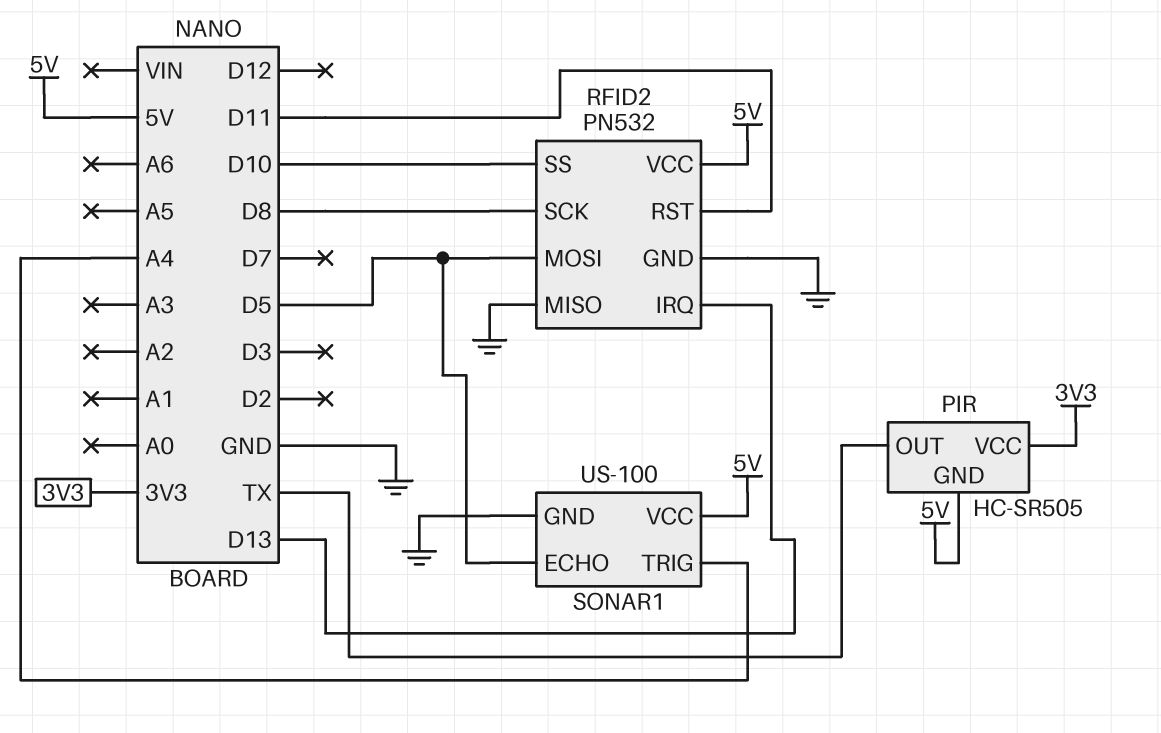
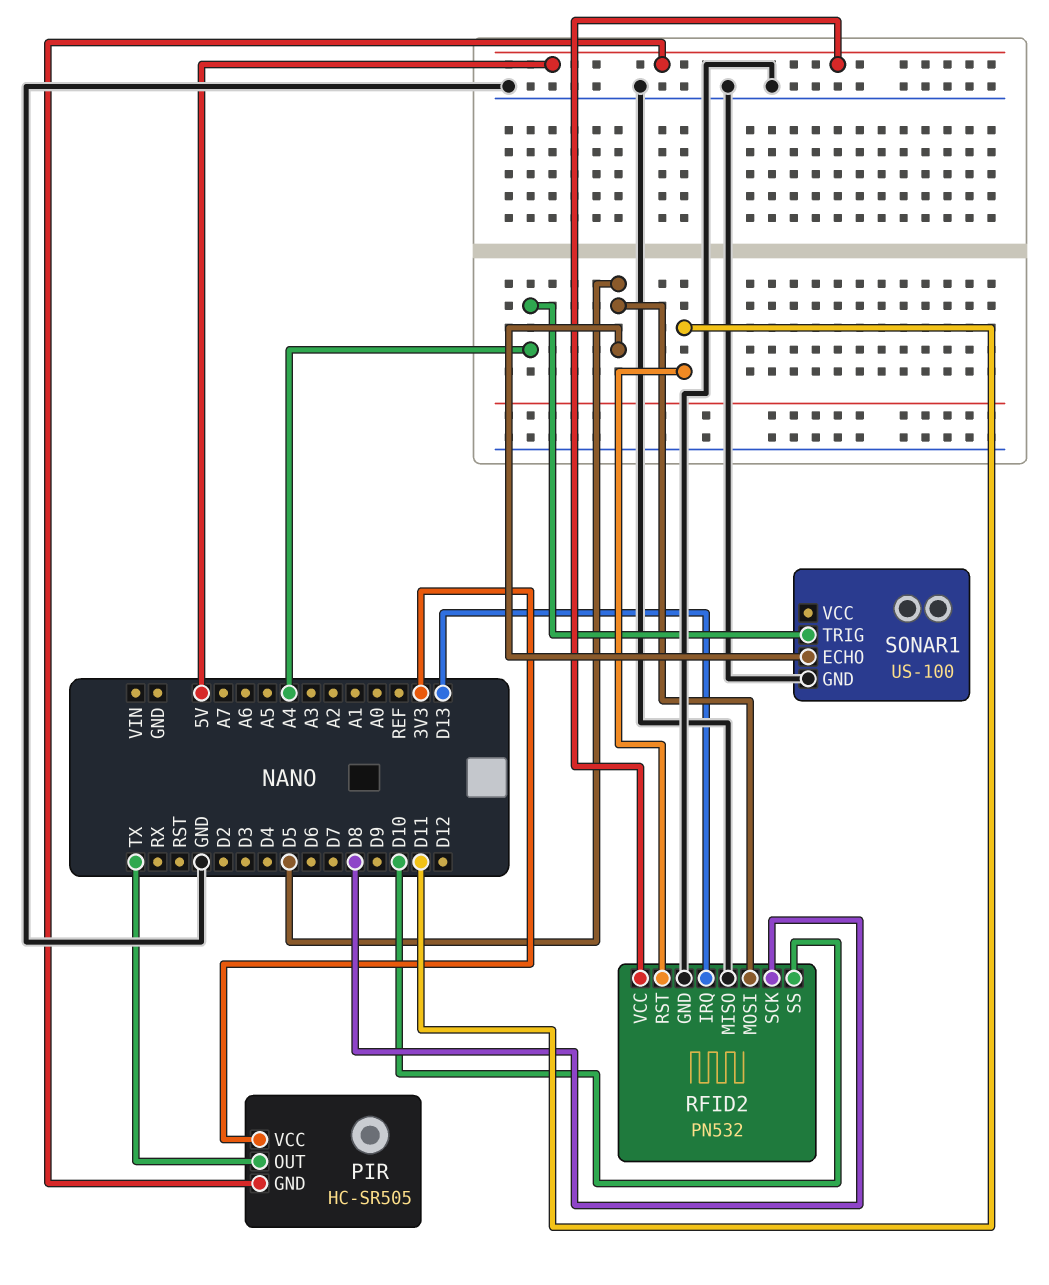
SONAR1 pin VCC: 5V -> none

